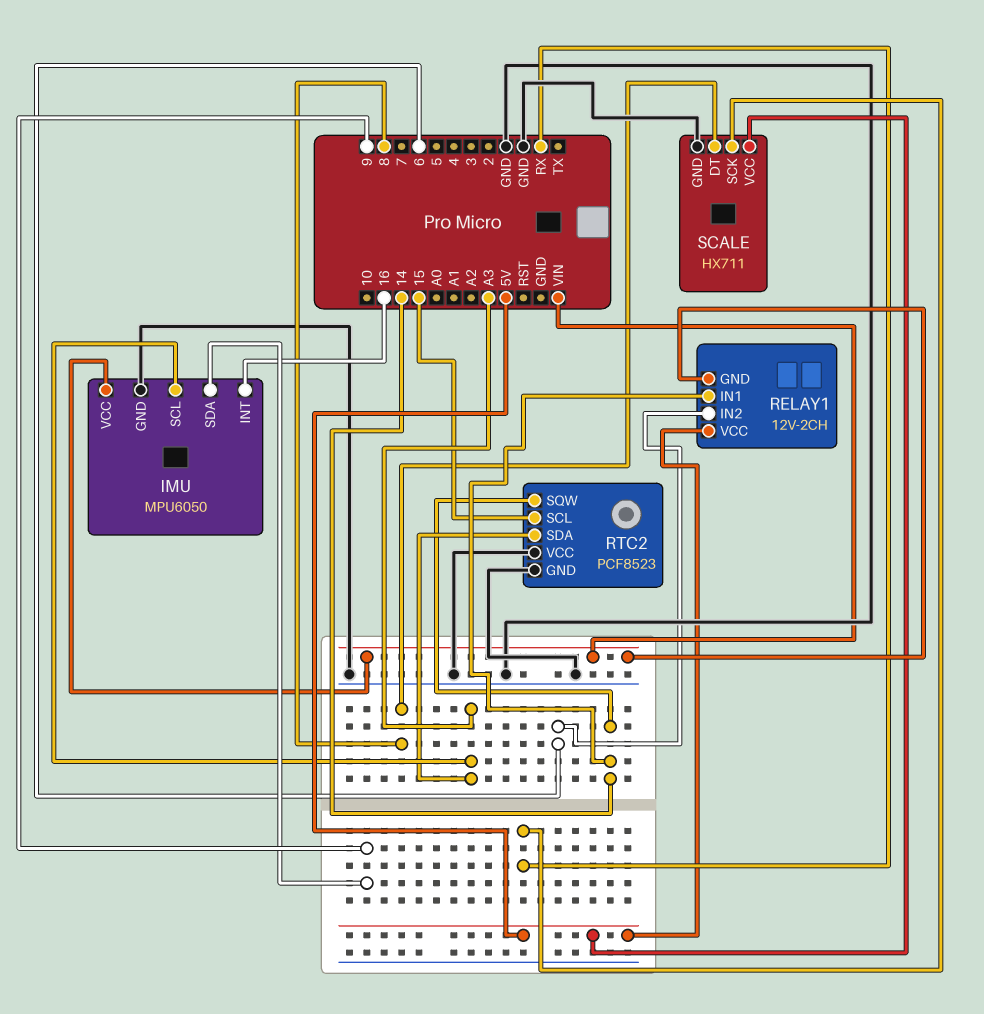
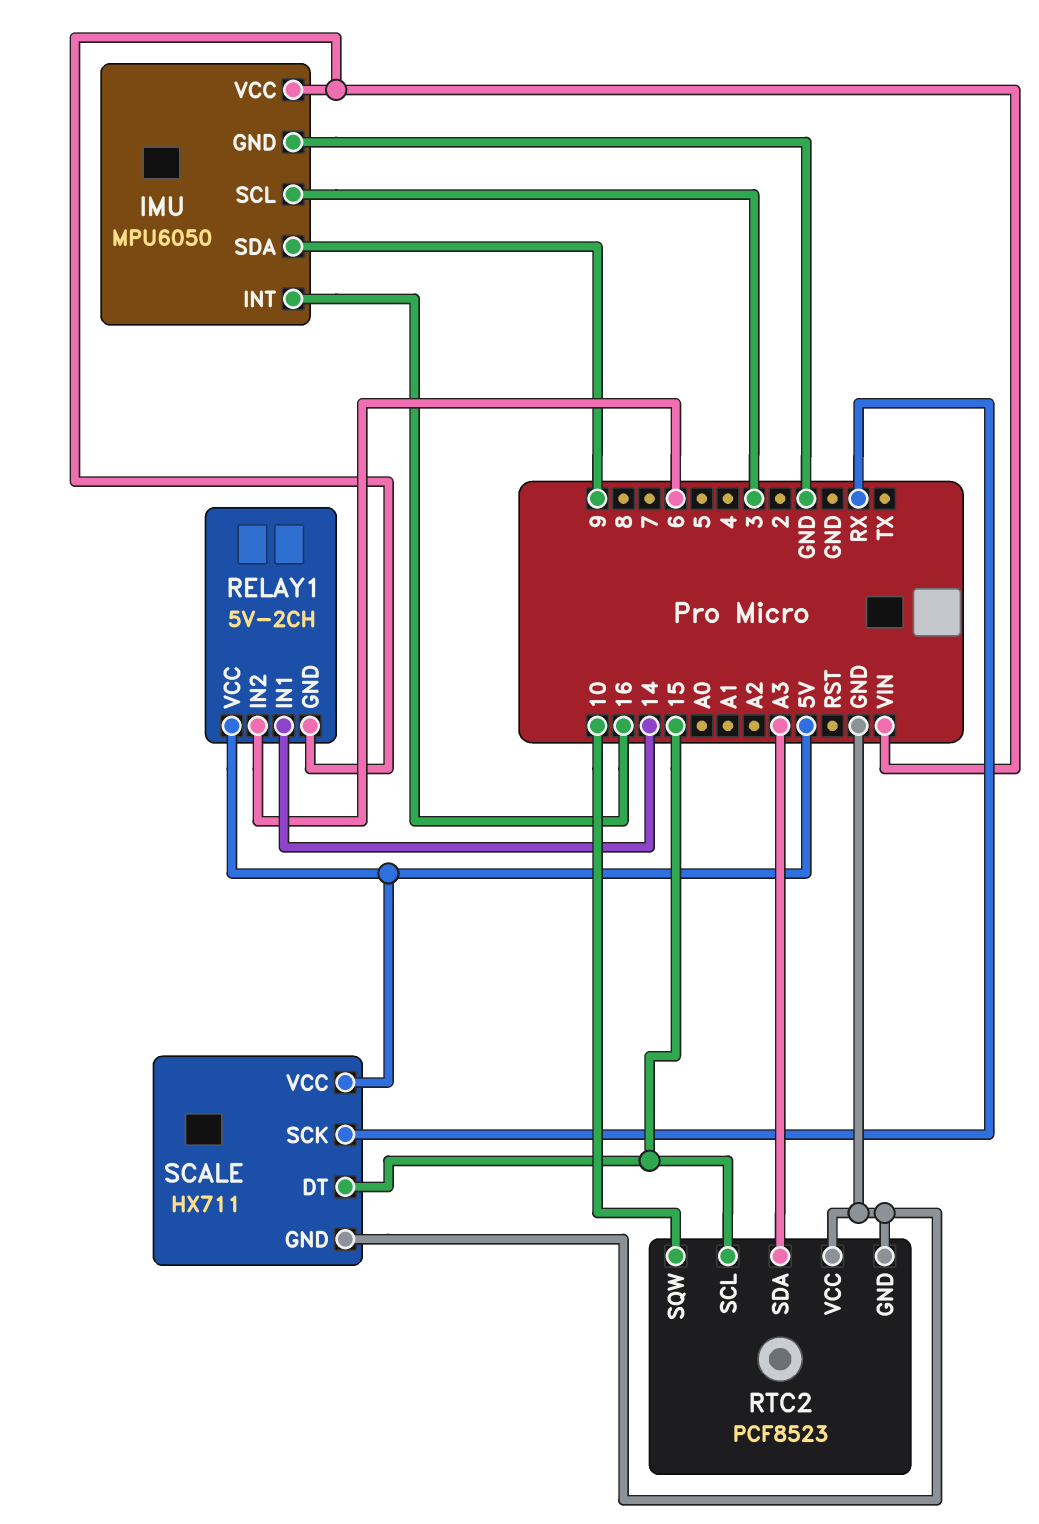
IMU pin SCL: A3 -> 3
RELAY1: 12V-2CH -> 5V-2CH
RTC2 pin SQW: 14 -> 10
SCALE pin DT: 8 -> 15

